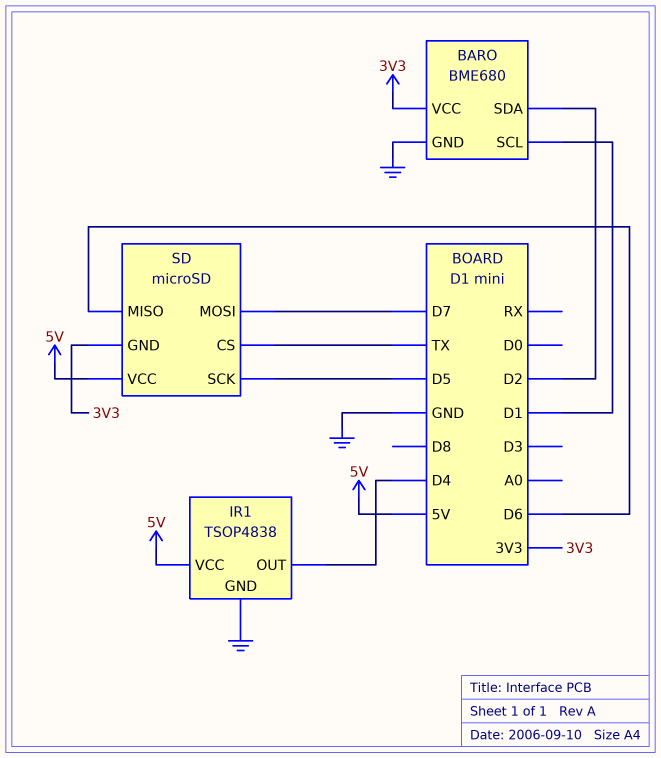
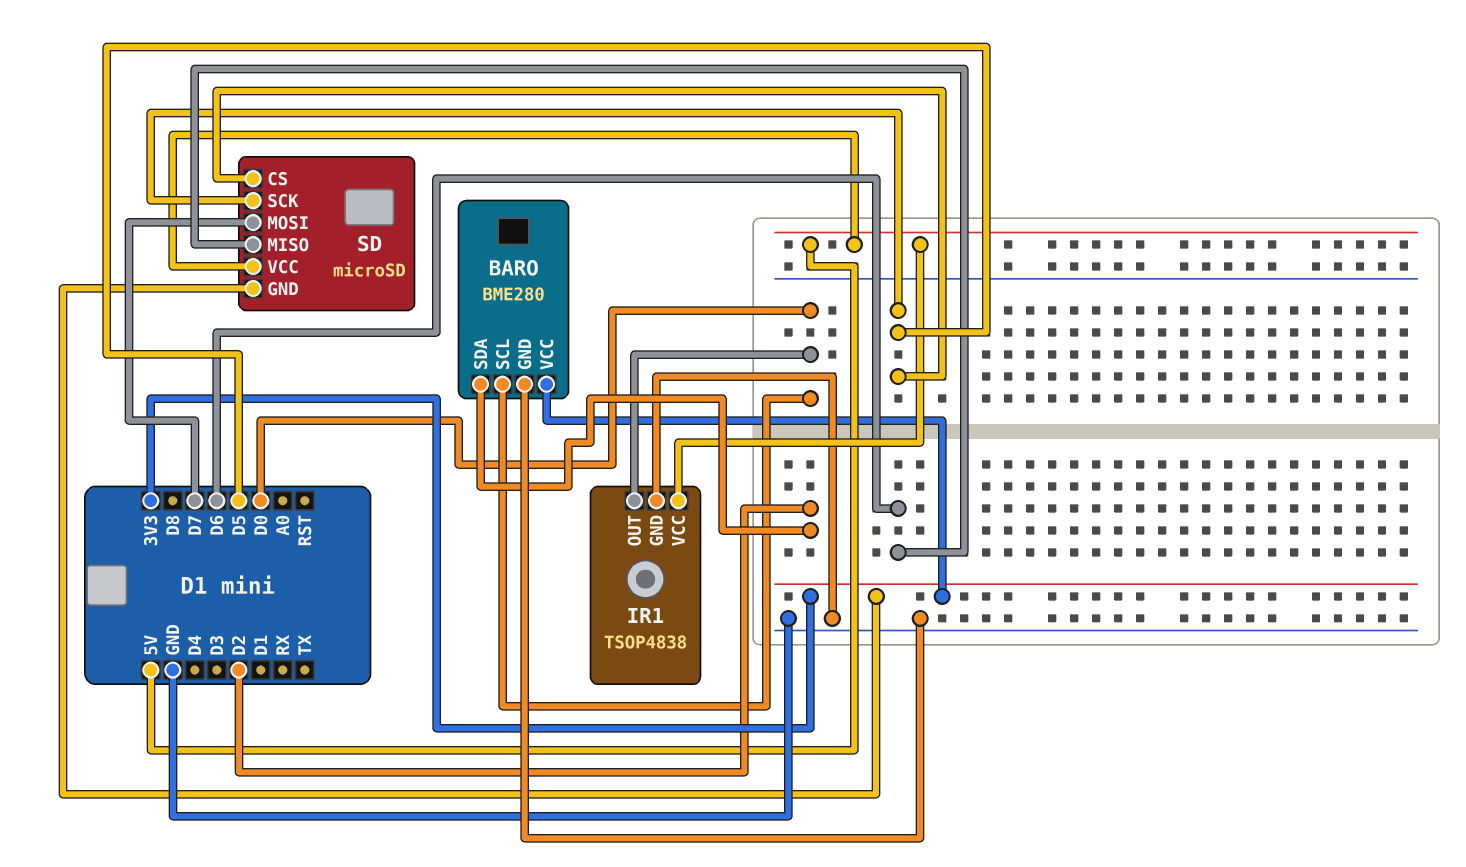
BARO: BME680 -> BME280
BARO pin SCL: D1 -> D0
IR1 pin OUT: D4 -> D0
SD pin CS: TX -> D5

